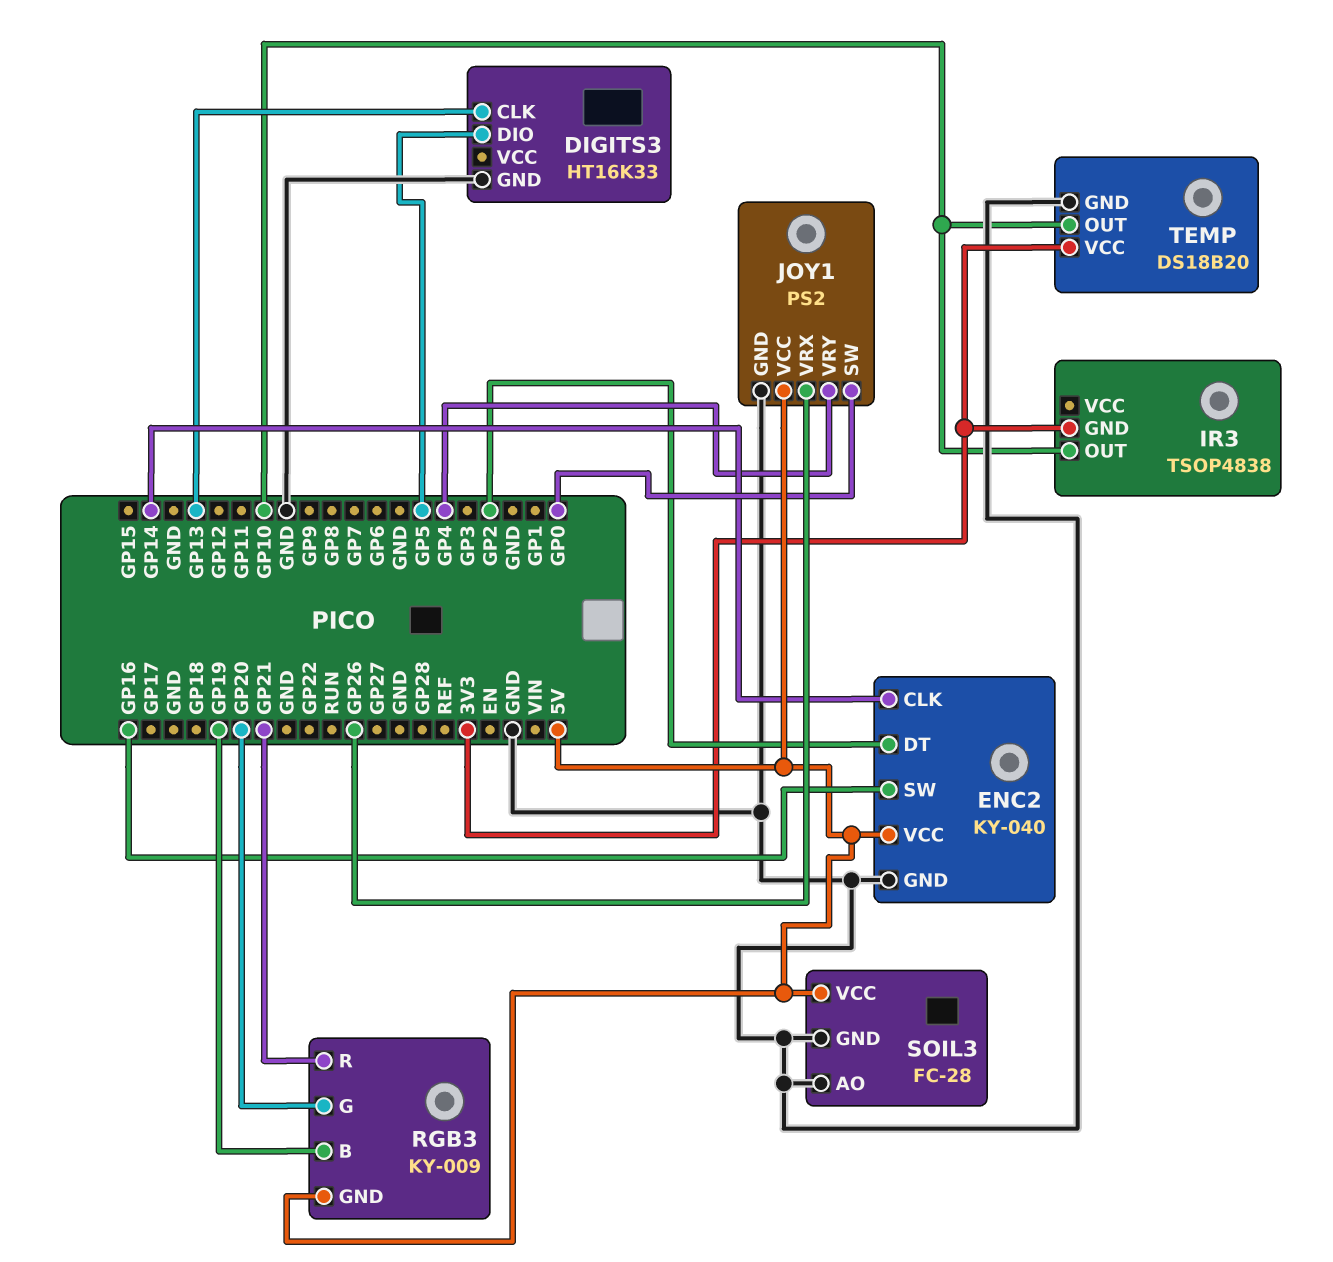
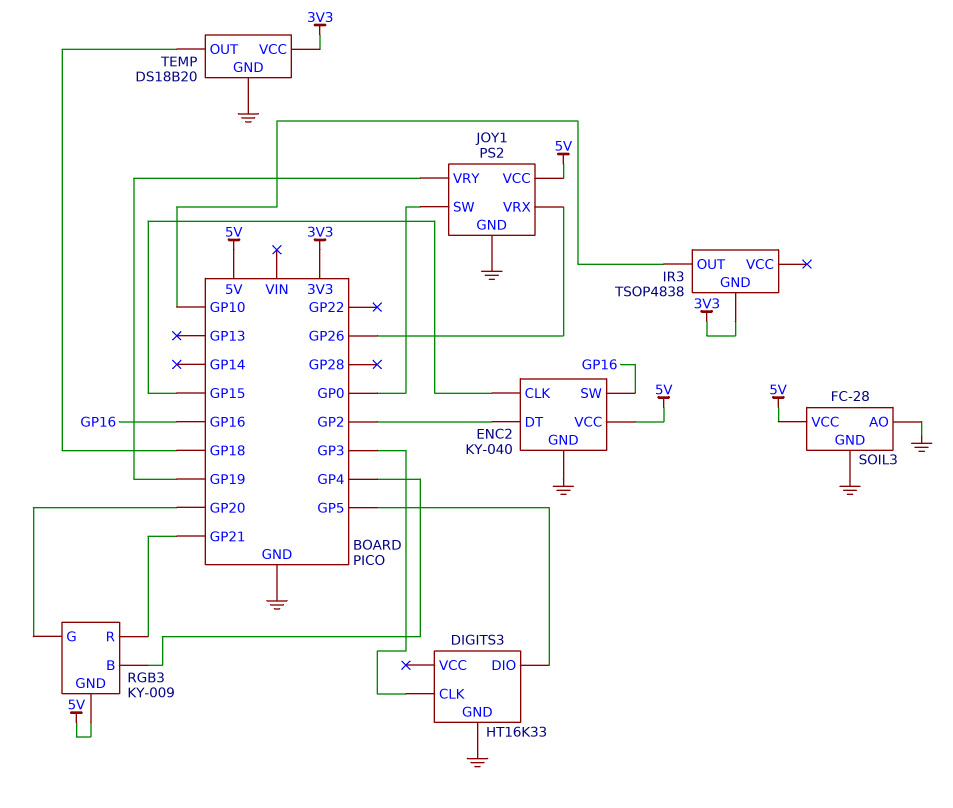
DIGITS3 pin CLK: GP13 -> GP3
ENC2 pin CLK: GP14 -> GP15
JOY1 pin VRY: GP4 -> GP19
RGB3 pin B: GP19 -> GP4
TEMP pin OUT: GP10 -> GP18

